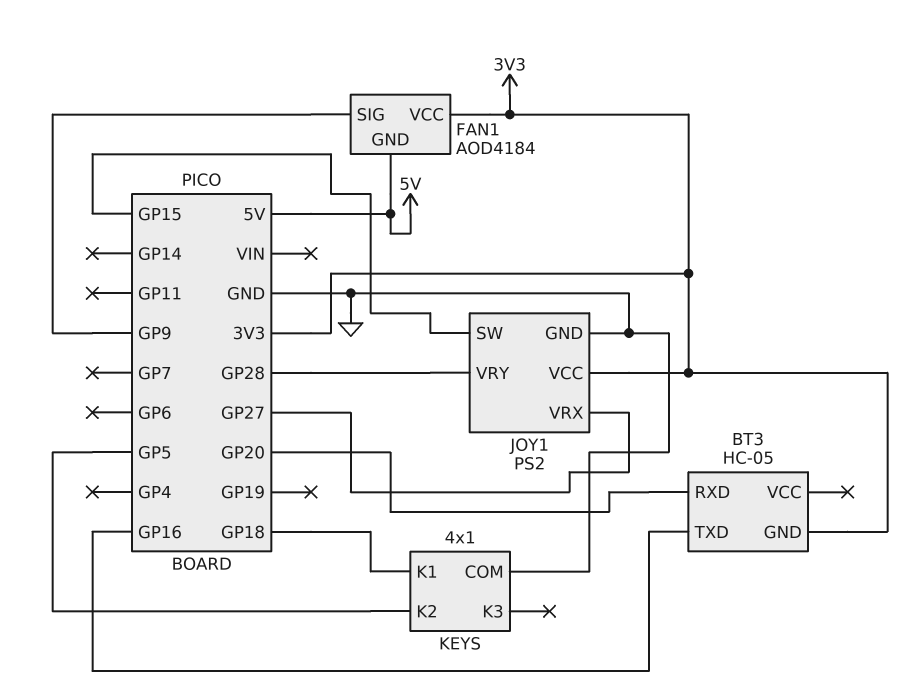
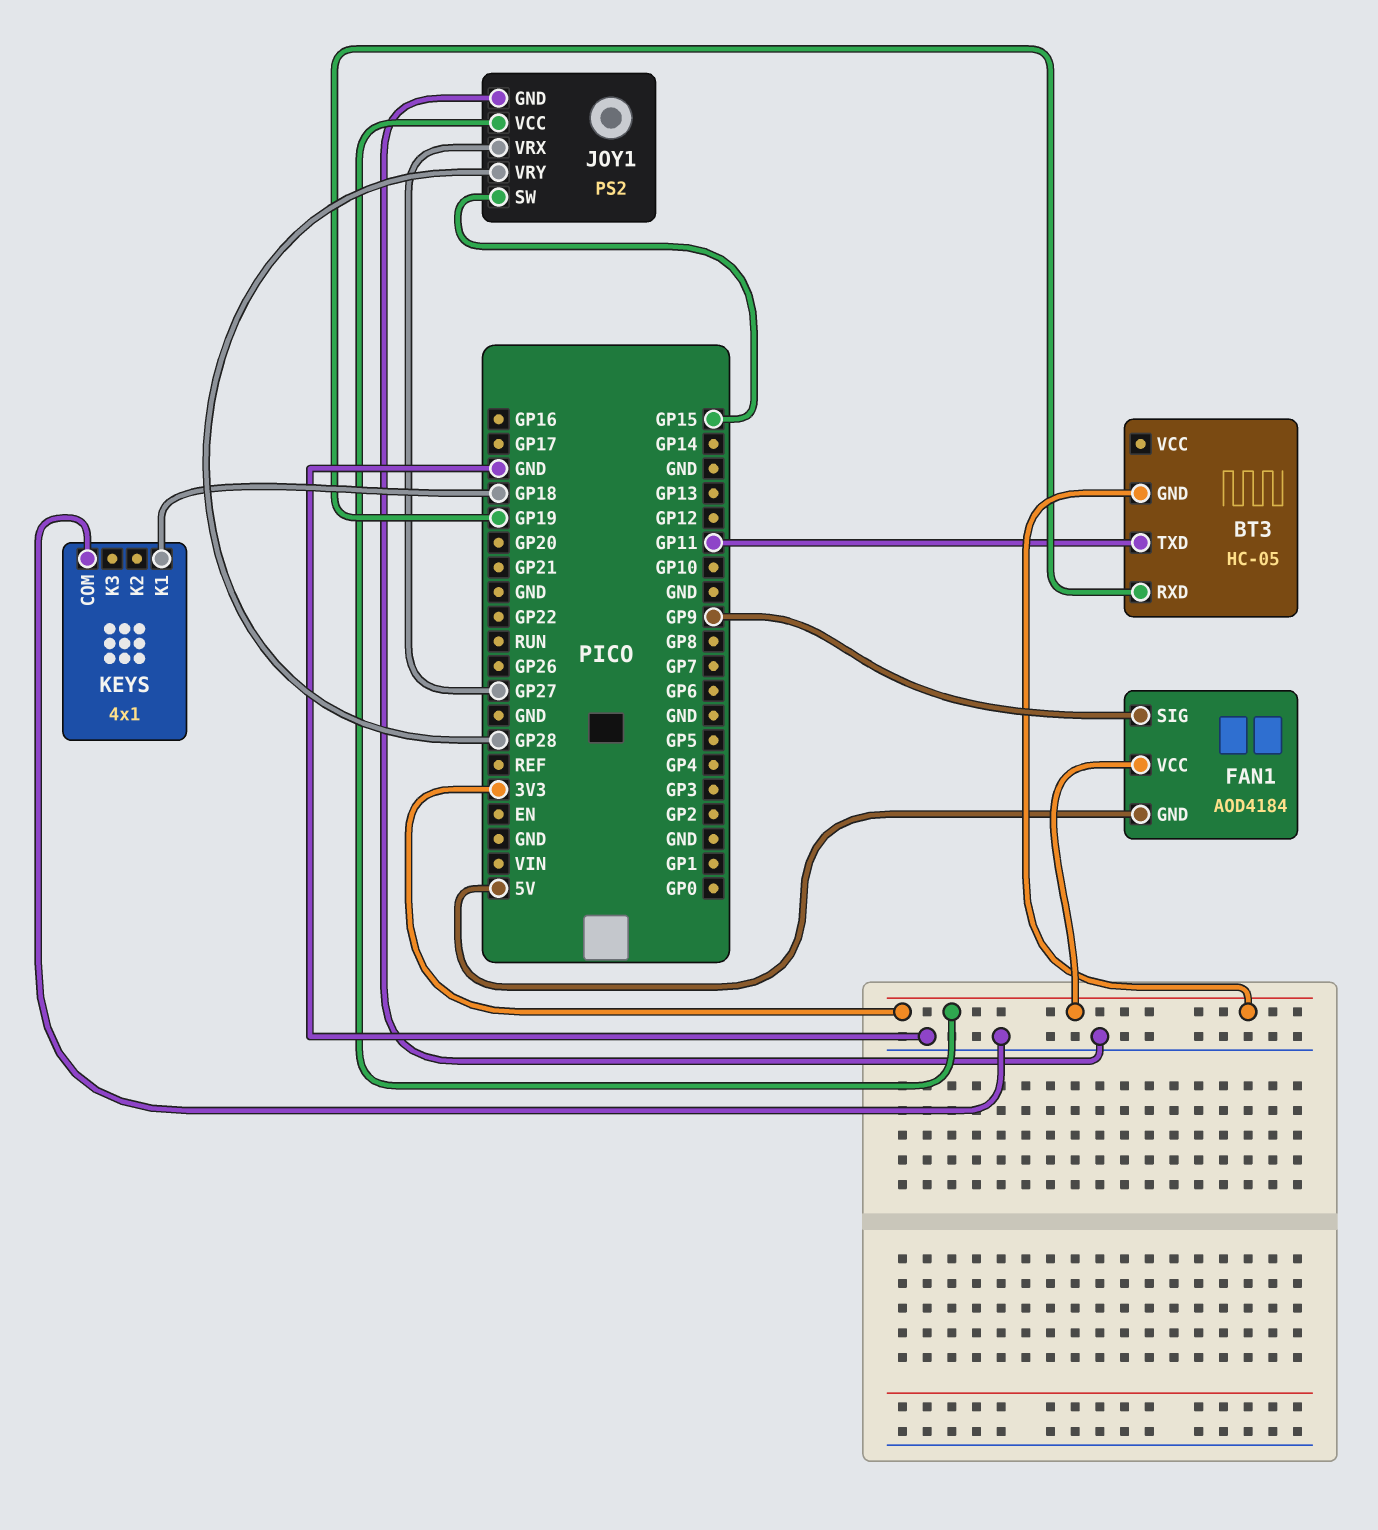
BT3 pin RXD: GP20 -> GP19
BT3 pin TXD: GP16 -> GP11
KEYS pin K2: GP5 -> none

